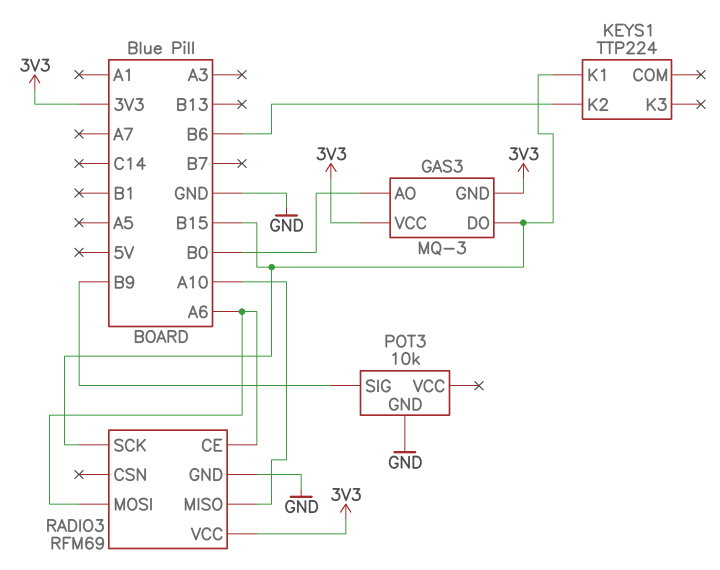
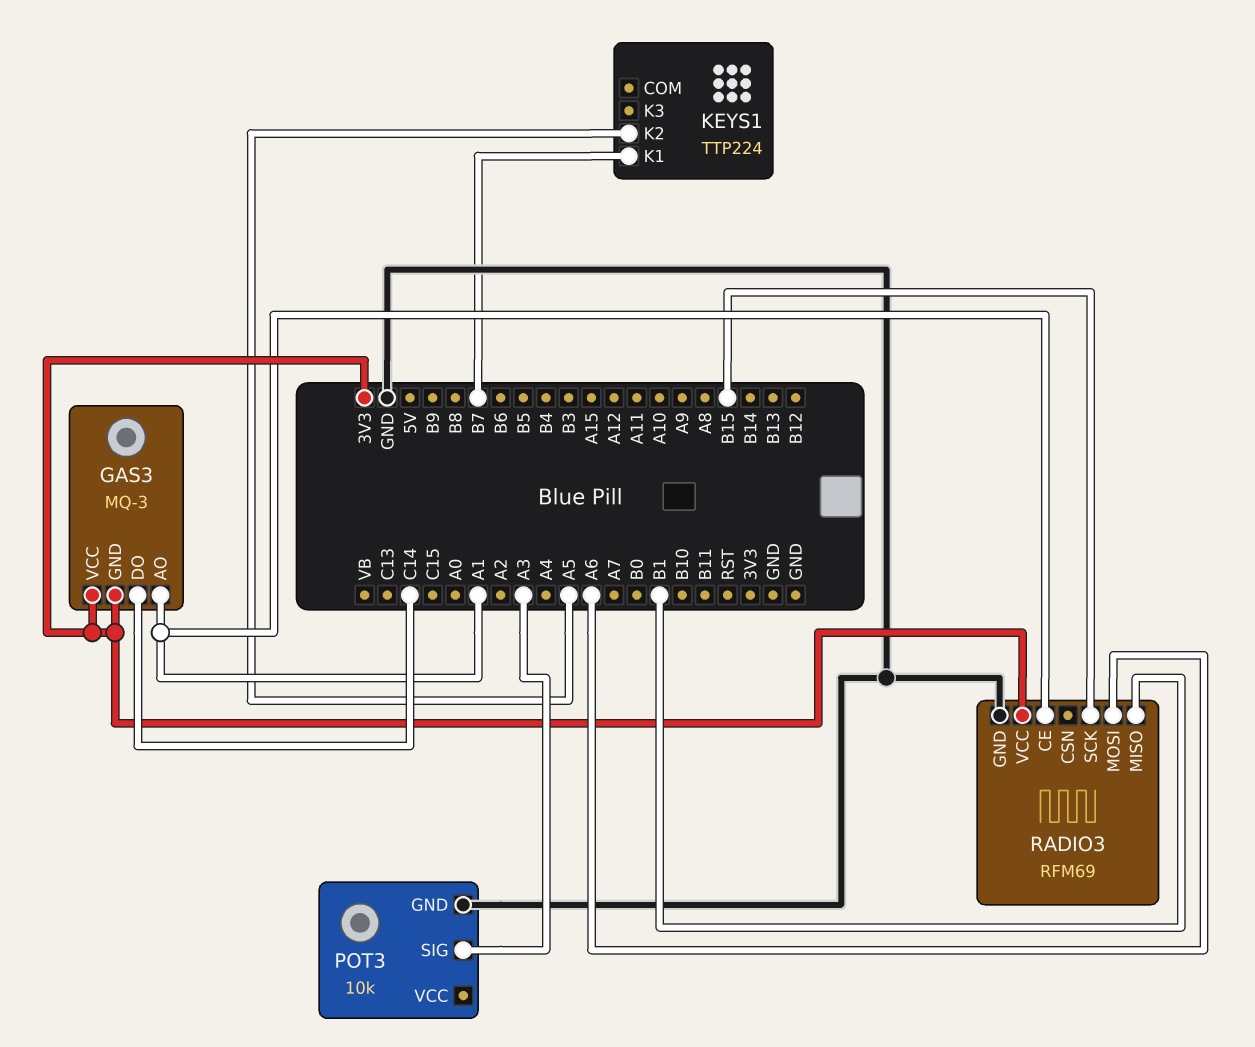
GAS3 pin AO: B0 -> A1
GAS3 pin DO: B15 -> C14
KEYS1 pin K1: B15 -> B7
KEYS1 pin K2: B6 -> A5
POT3 pin SIG: B9 -> A3
RADIO3 pin CE: A6 -> A1
RADIO3 pin MISO: A10 -> B1

